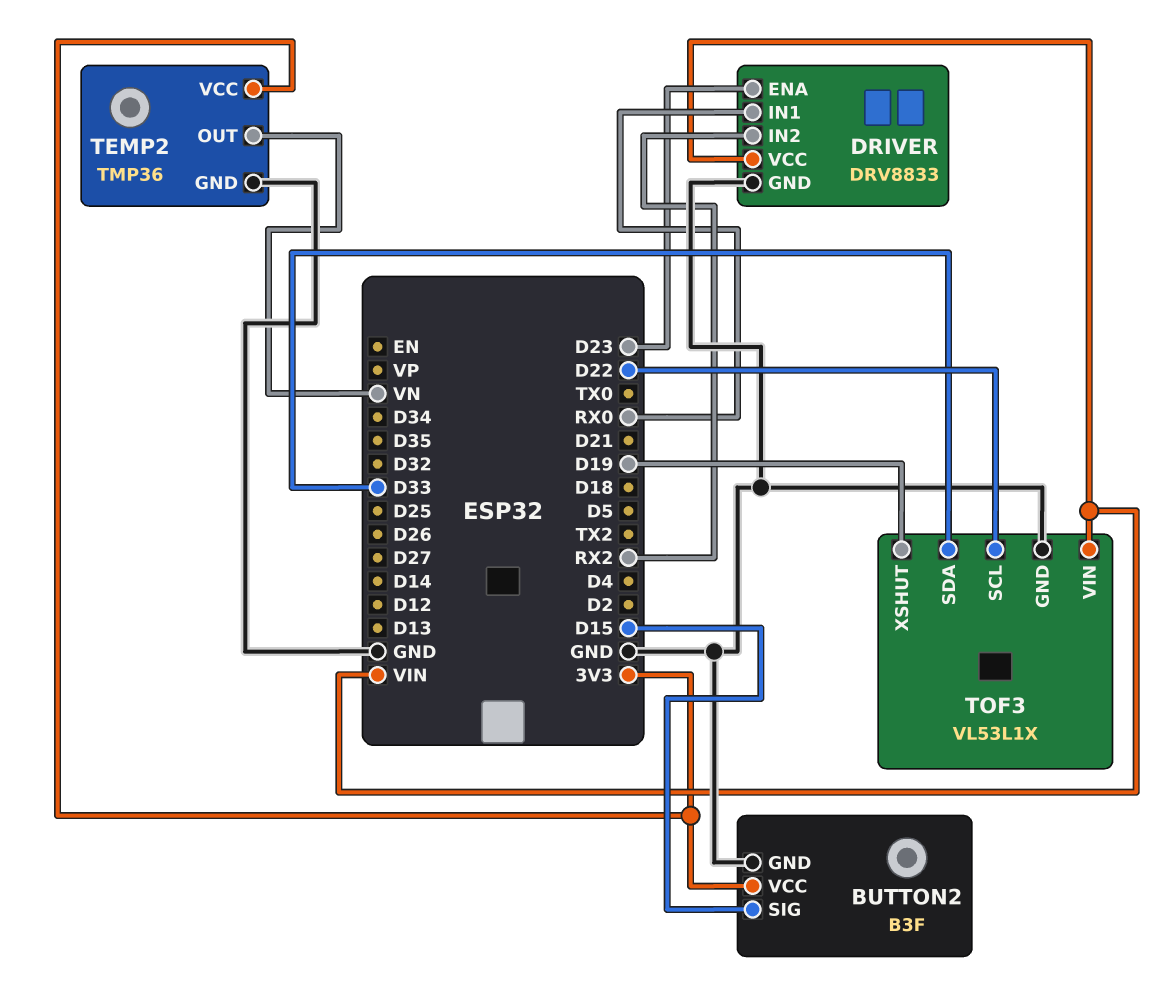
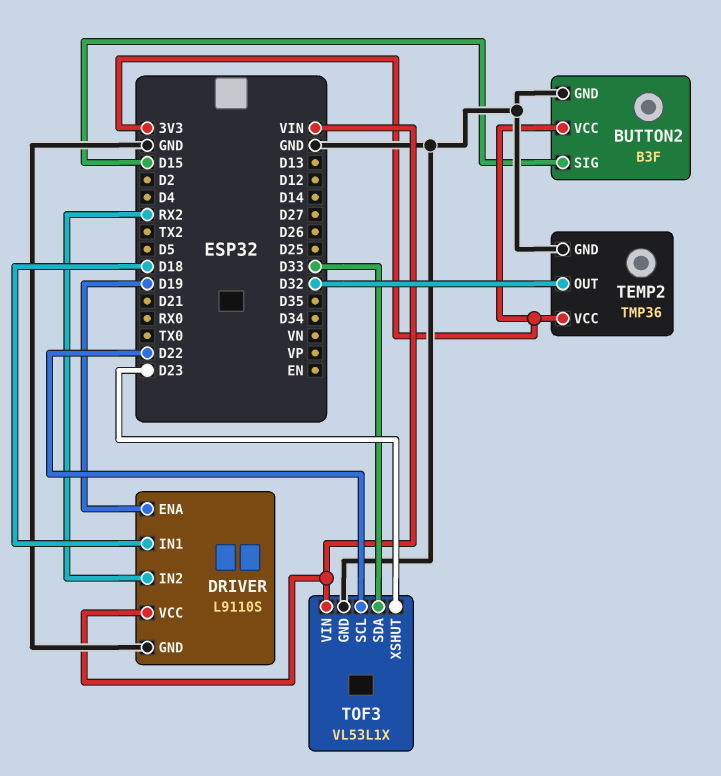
DRIVER: DRV8833 -> L9110S
DRIVER pin ENA: D23 -> D19
DRIVER pin IN1: RX0 -> D18
TEMP2 pin OUT: VN -> D32
TOF3 pin XSHUT: D19 -> D23

